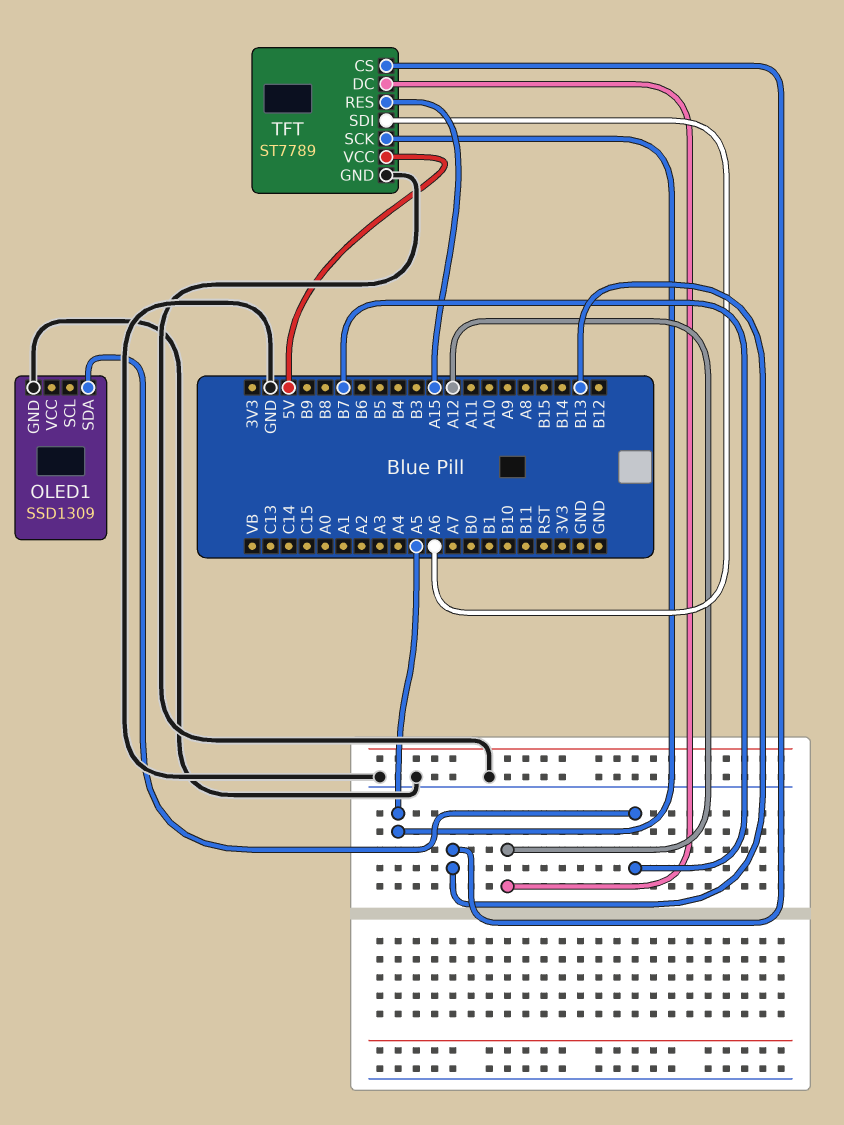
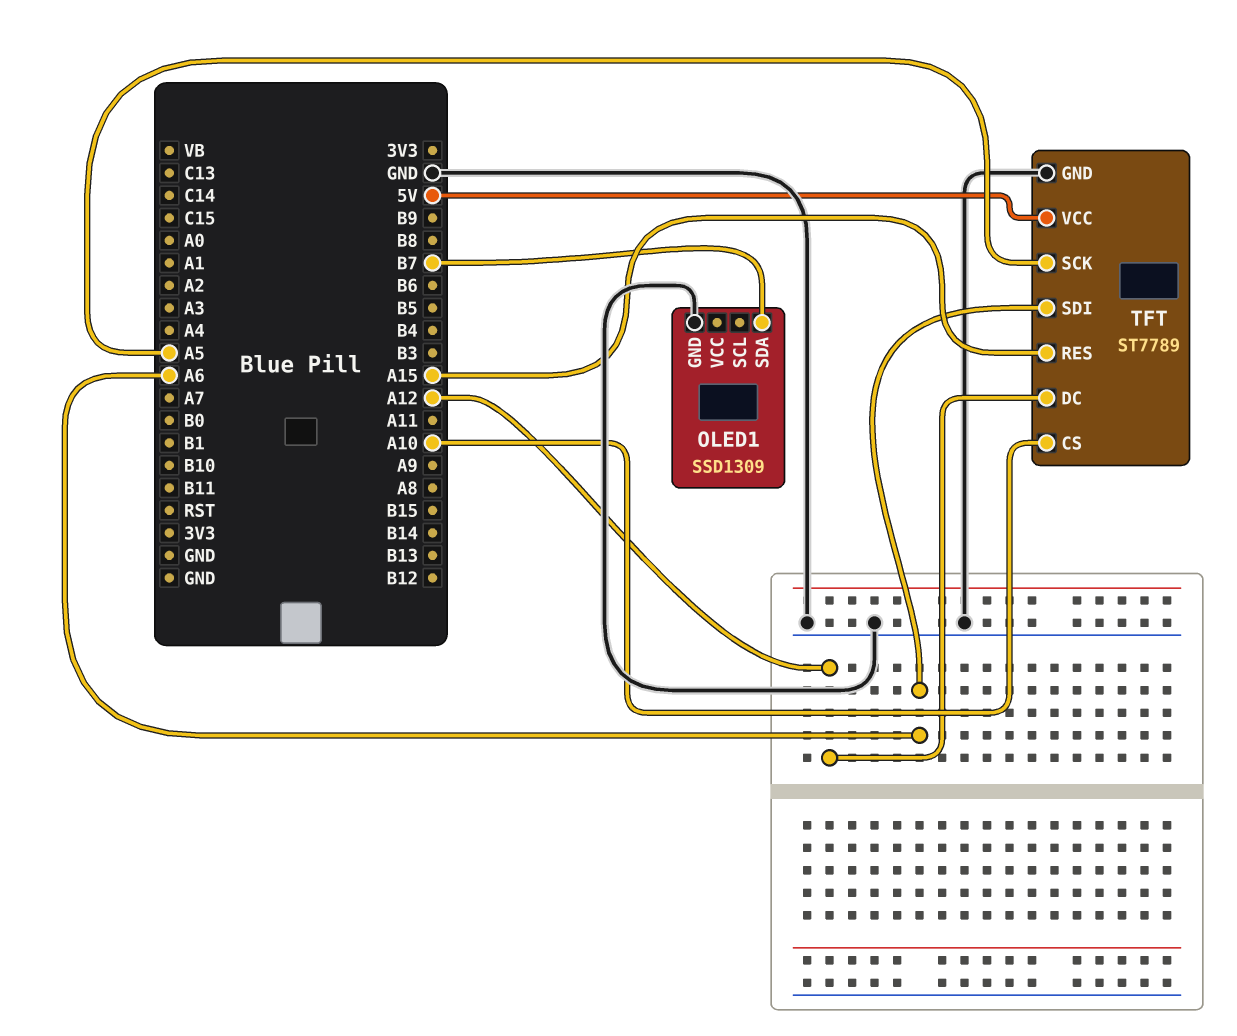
TFT pin CS: B13 -> A10

